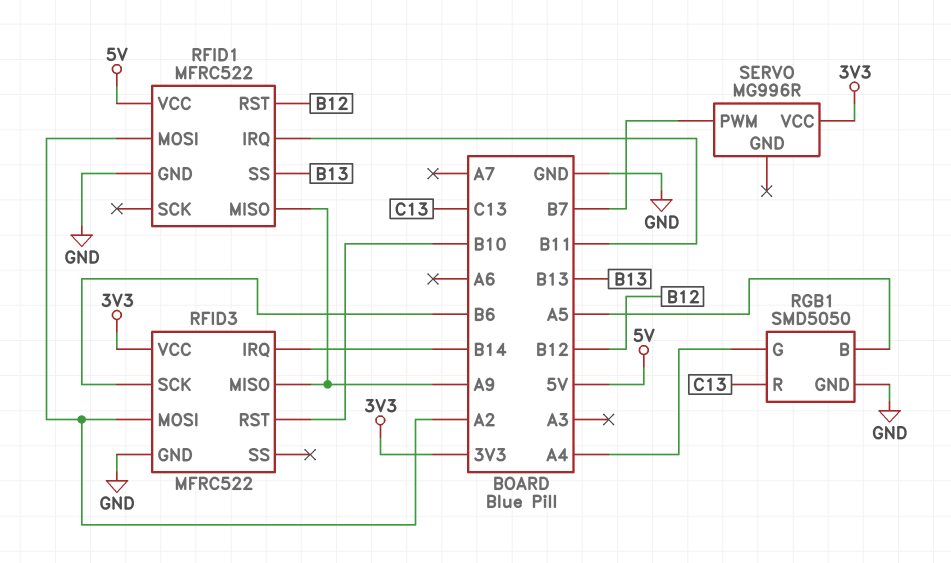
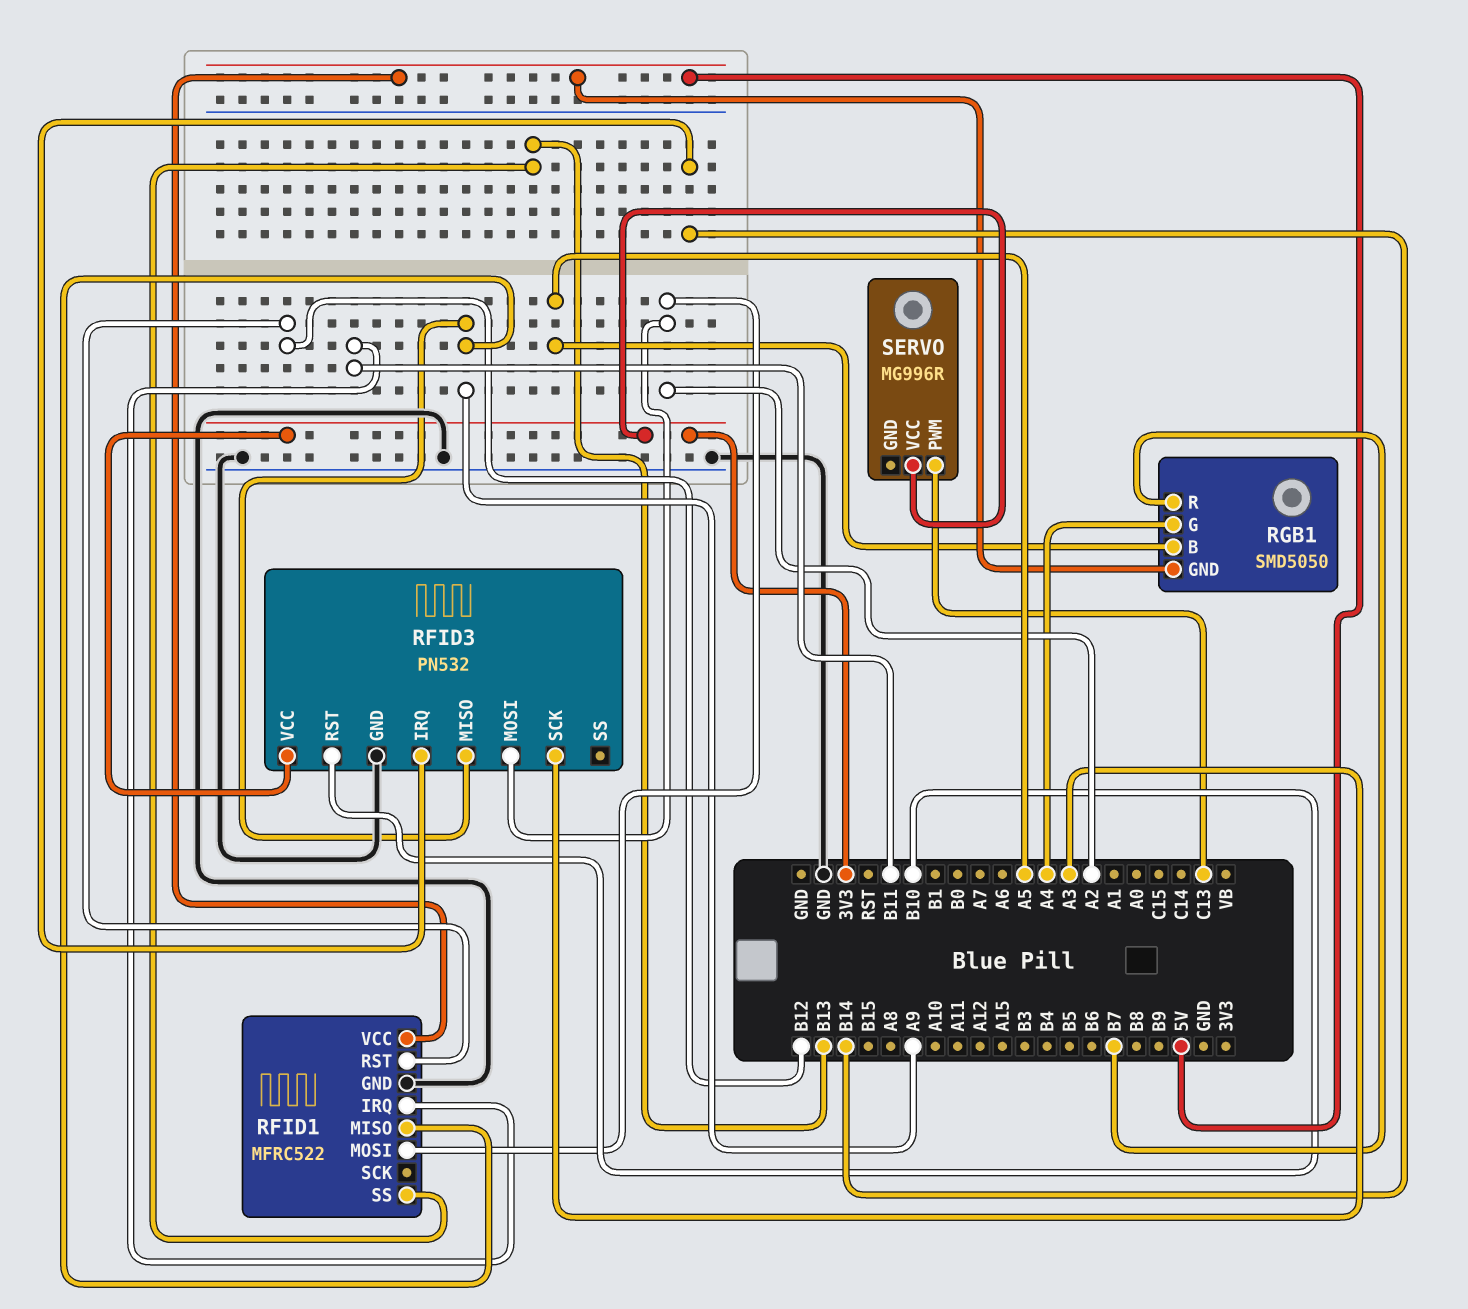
RFID3: MFRC522 -> PN532
RFID3 pin SCK: B6 -> A3
RGB1 pin GND: GND -> 5V
RGB1 pin R: C13 -> B7
SERVO pin PWM: B7 -> C13

